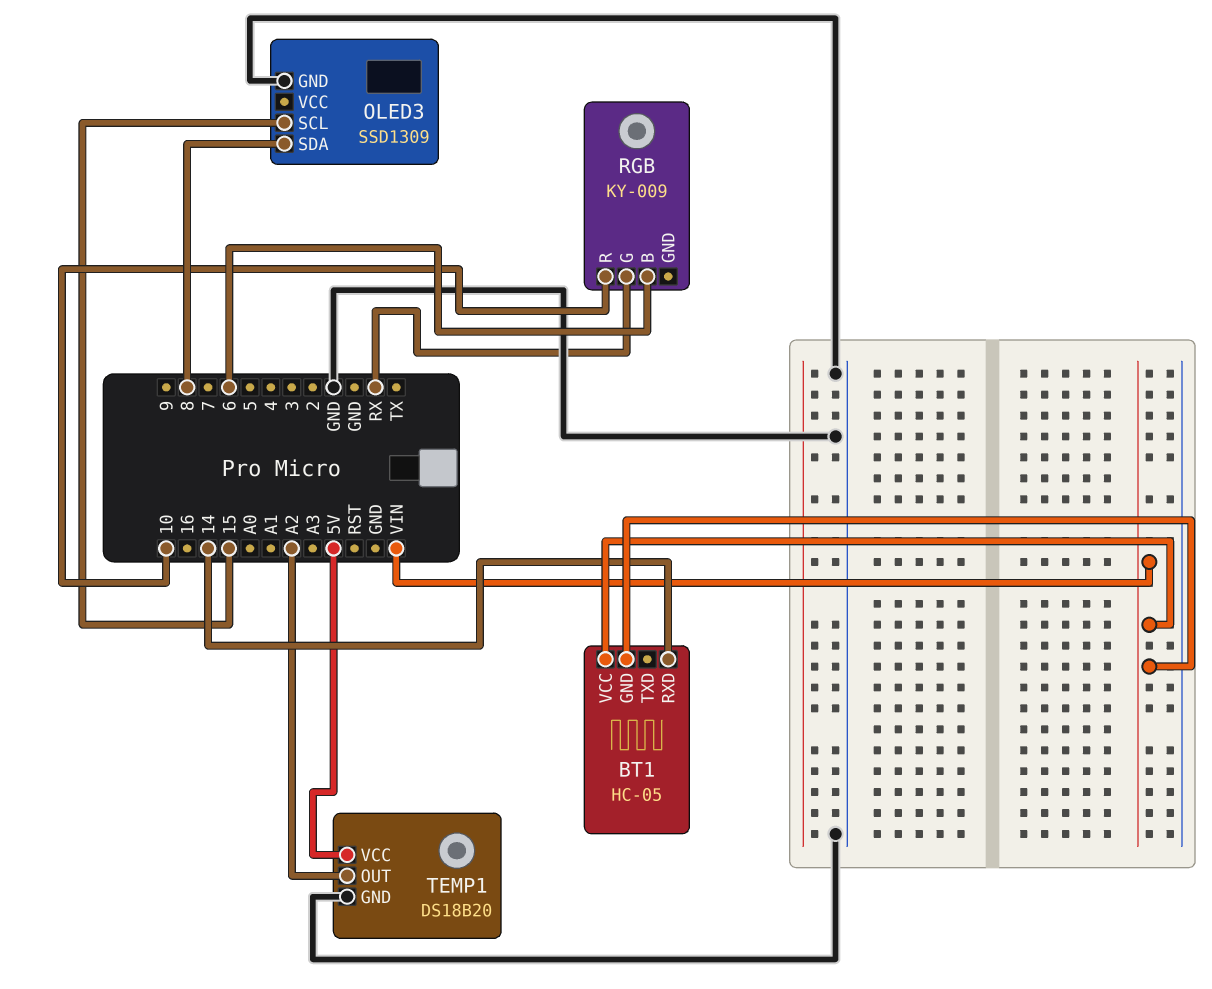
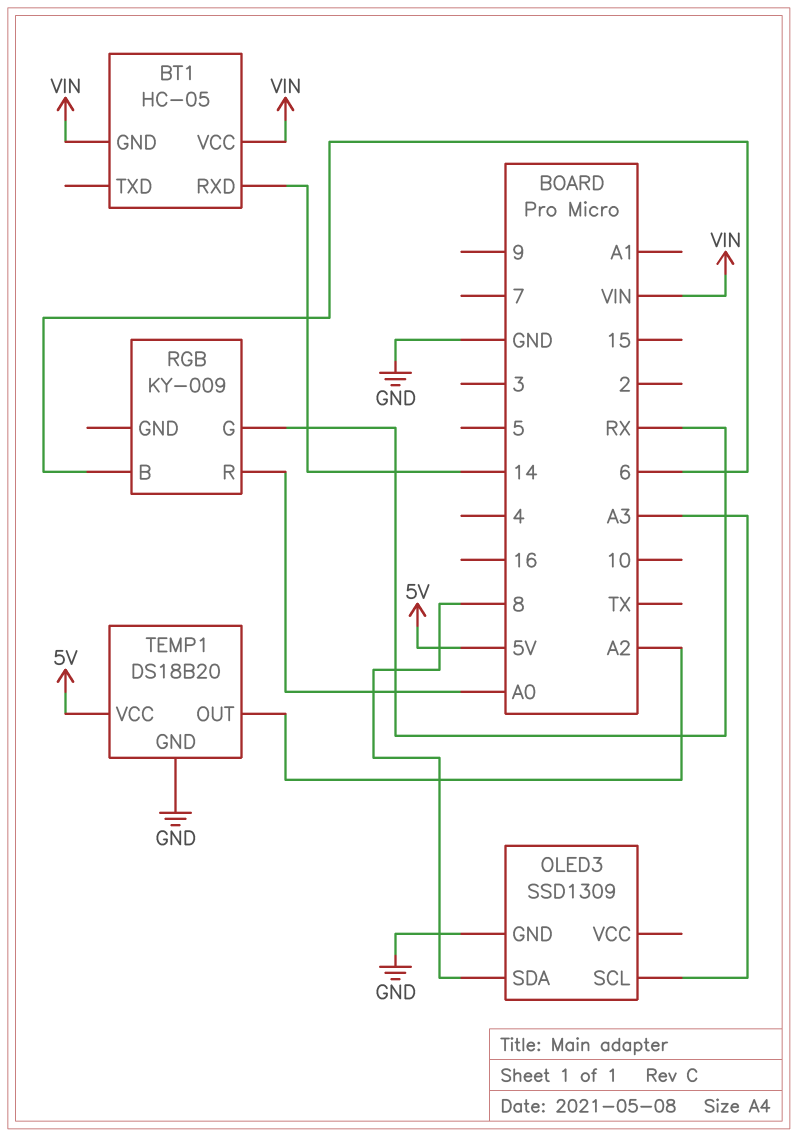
OLED3 pin SCL: 15 -> A3
RGB pin R: 10 -> A0

